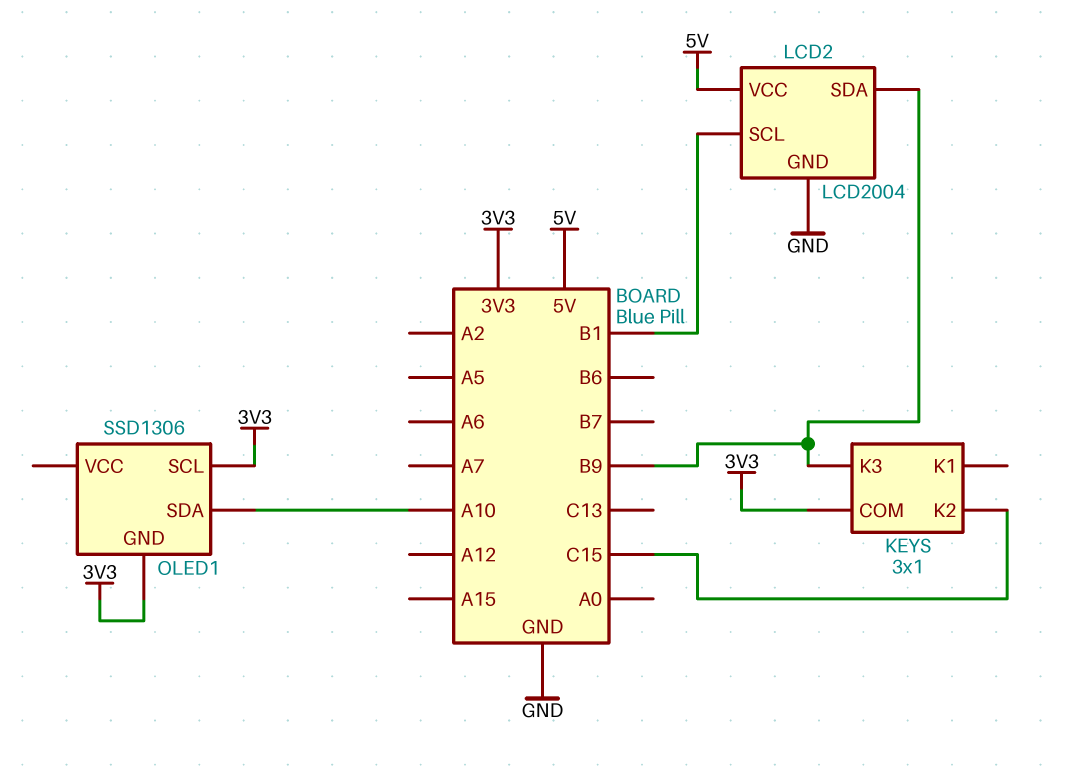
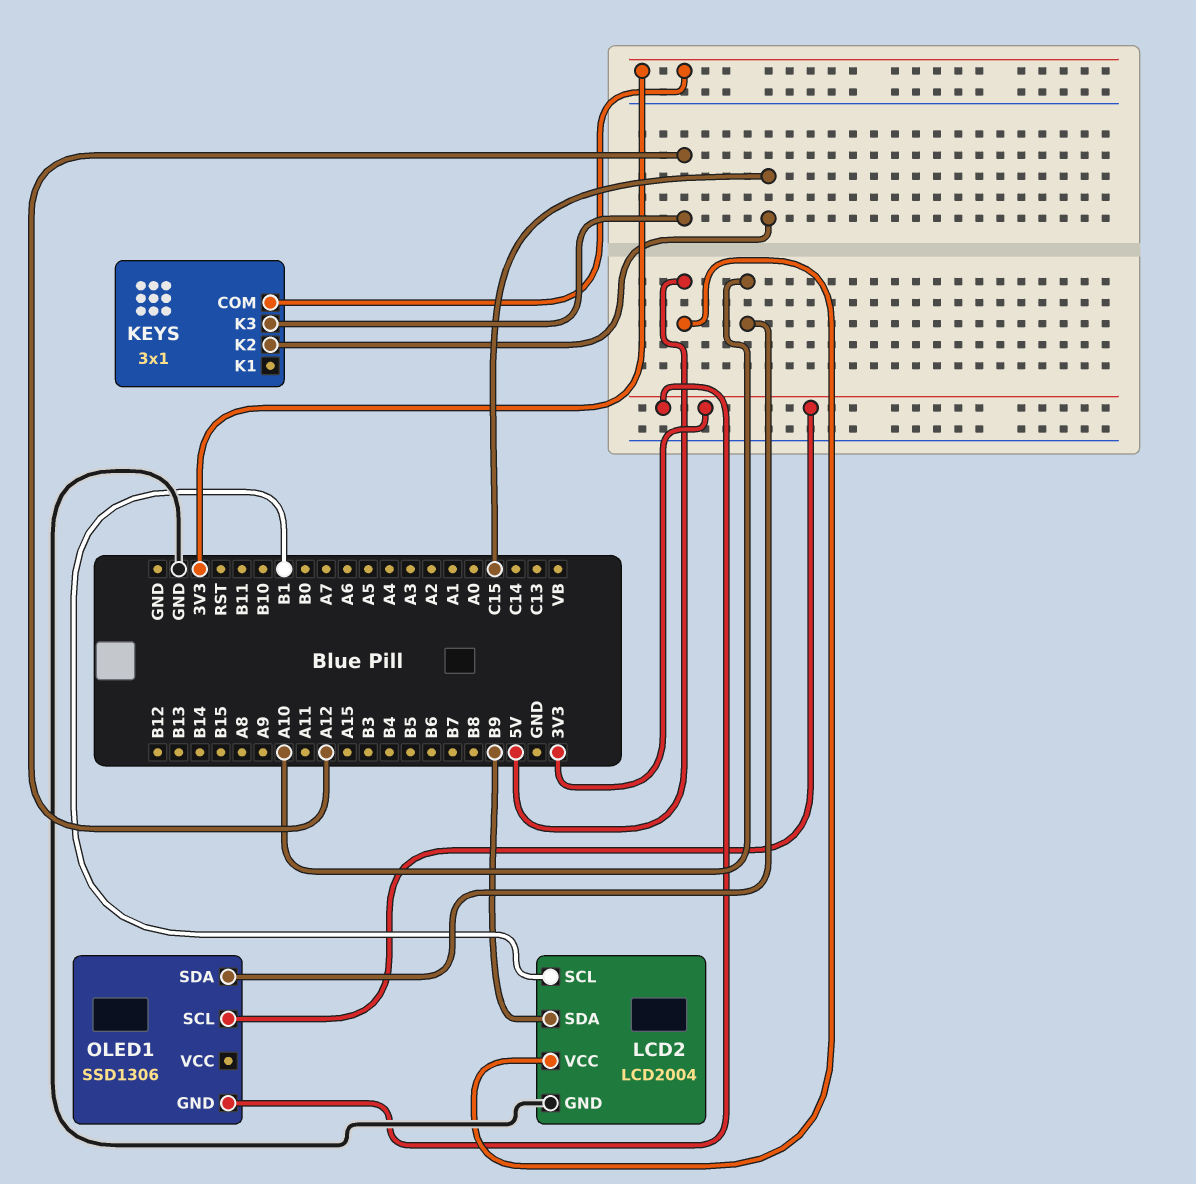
KEYS pin K3: B9 -> A12

